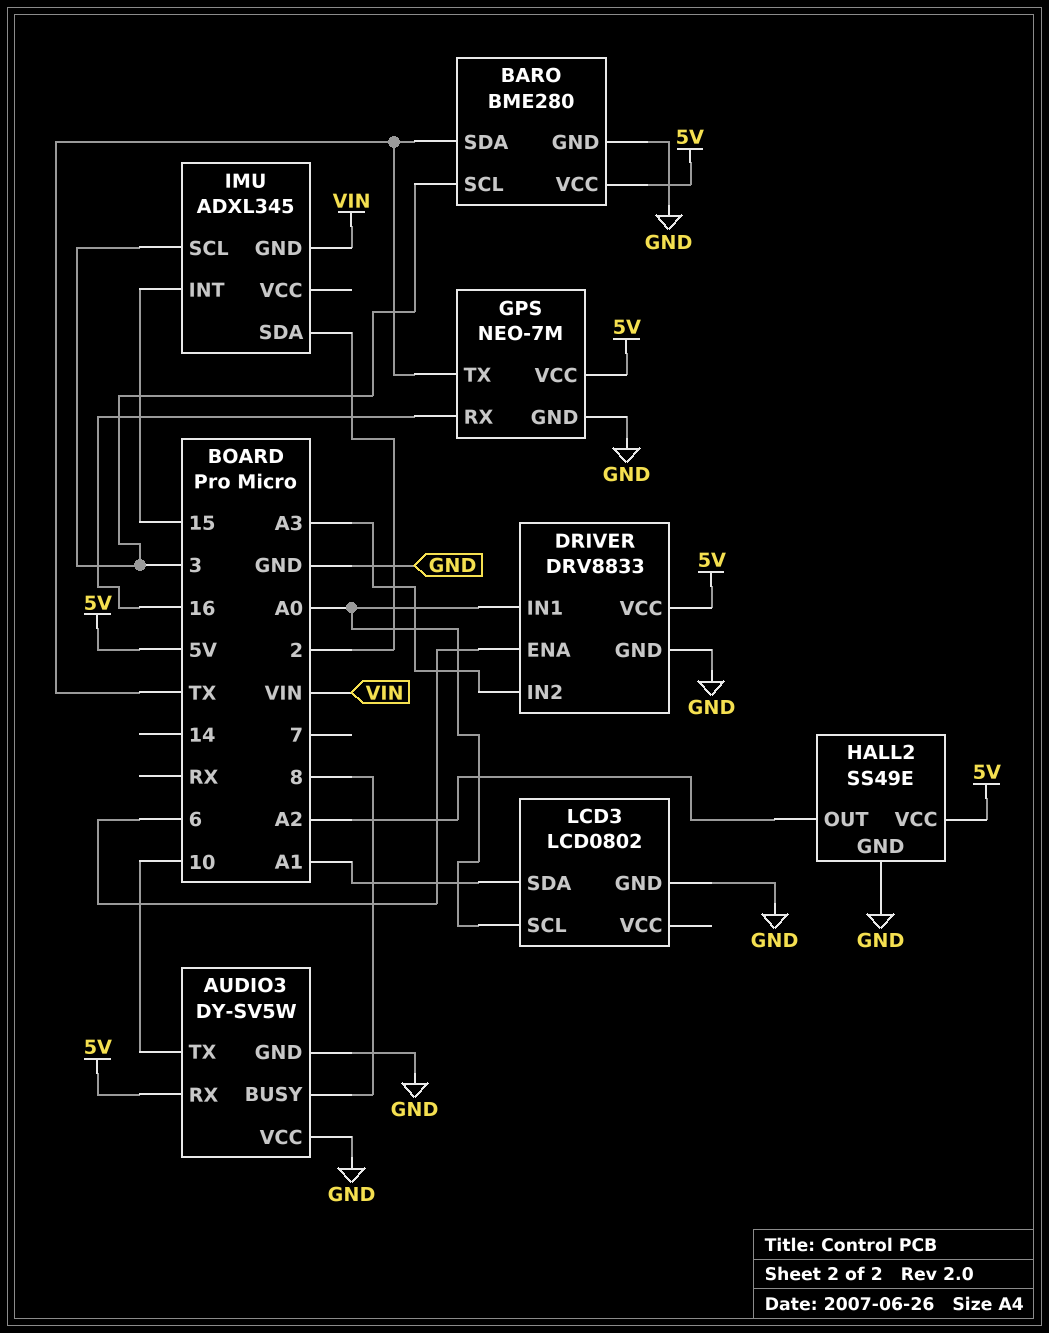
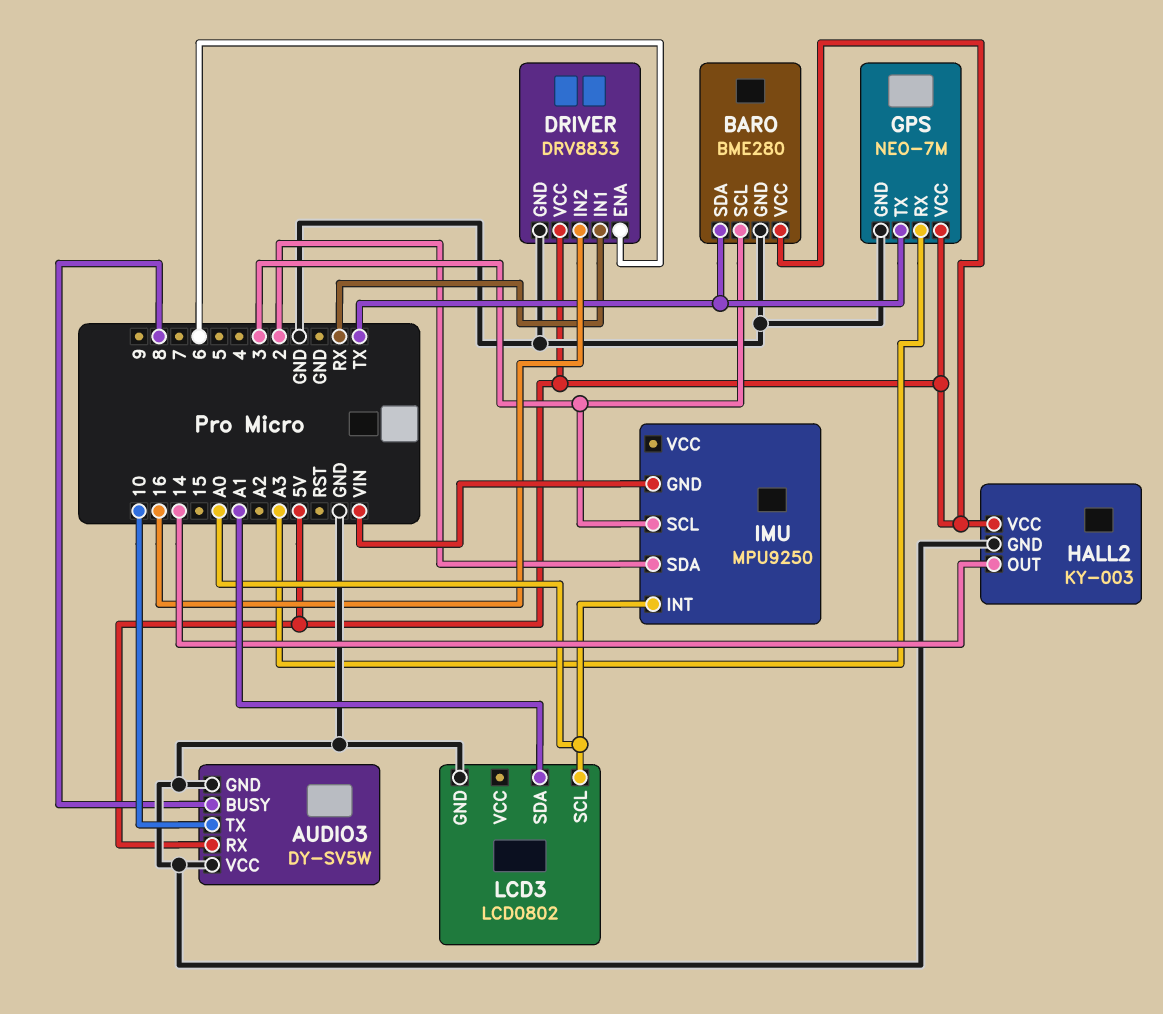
DRIVER pin IN1: A0 -> RX
DRIVER pin IN2: A3 -> 16
GPS pin RX: 16 -> A3
HALL2: SS49E -> KY-003
HALL2 pin OUT: A2 -> 14
IMU: ADXL345 -> MPU9250
IMU pin INT: 15 -> A0

